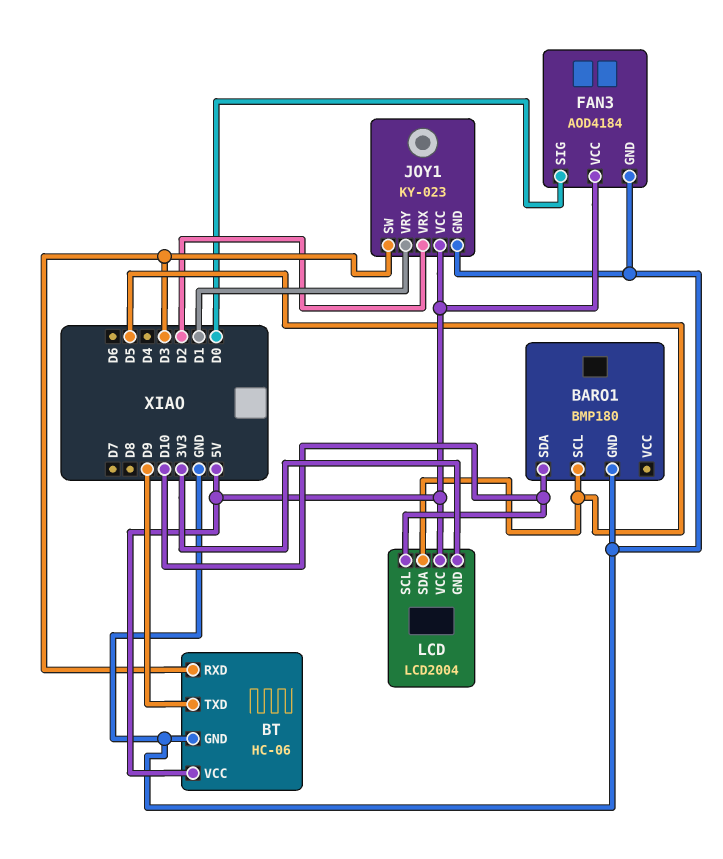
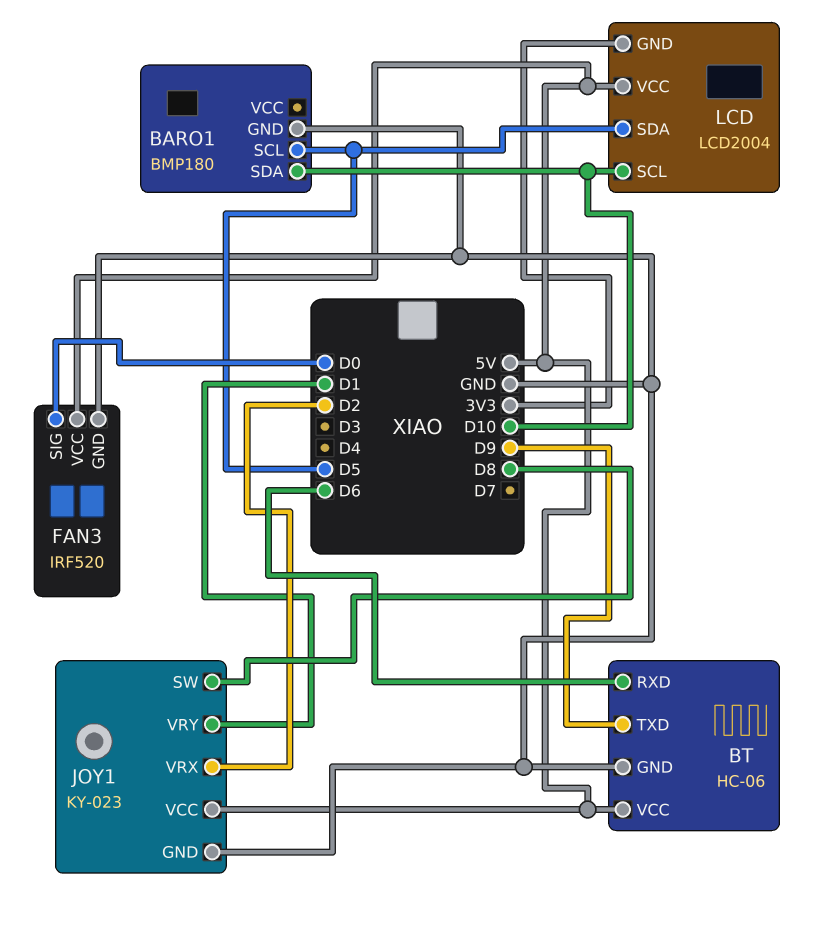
BT pin RXD: D3 -> D6
FAN3: AOD4184 -> IRF520
JOY1 pin SW: D3 -> D8

